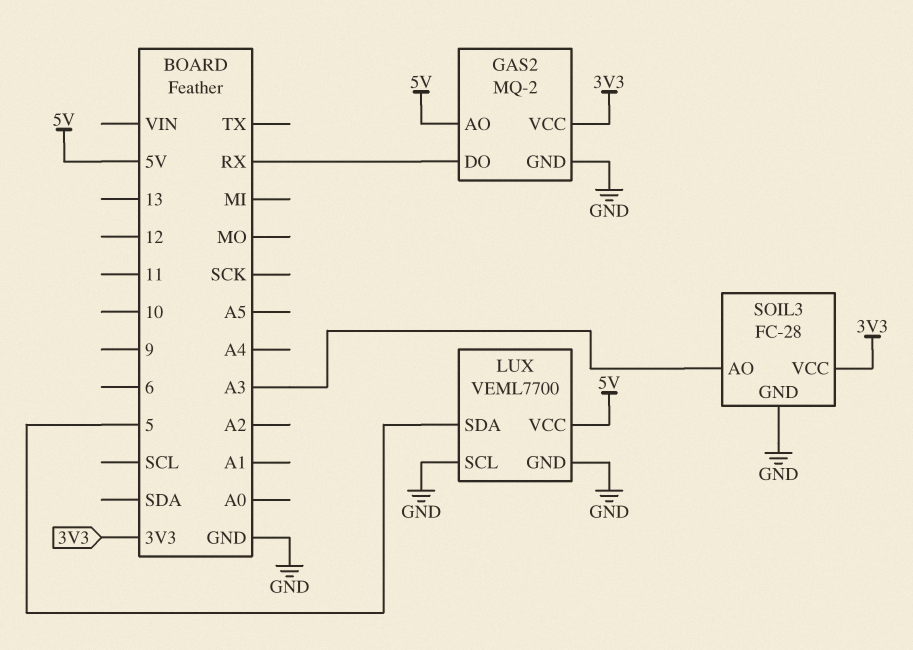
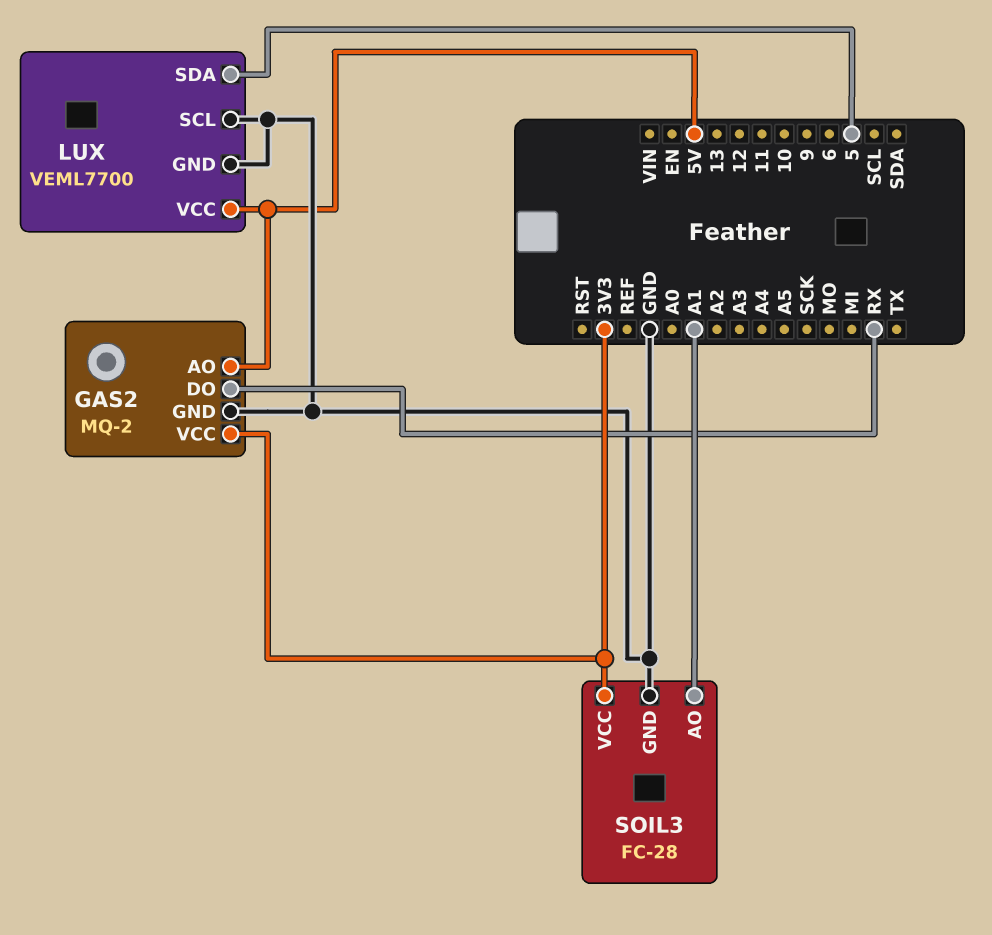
SOIL3 pin AO: A3 -> A1

